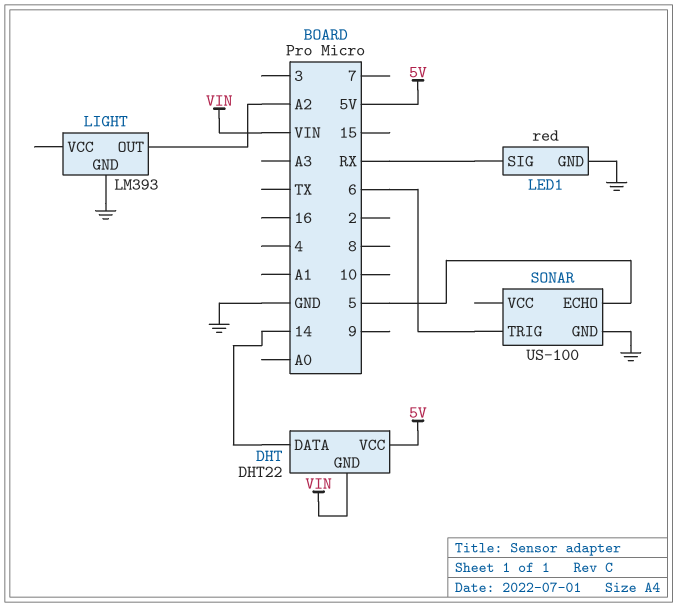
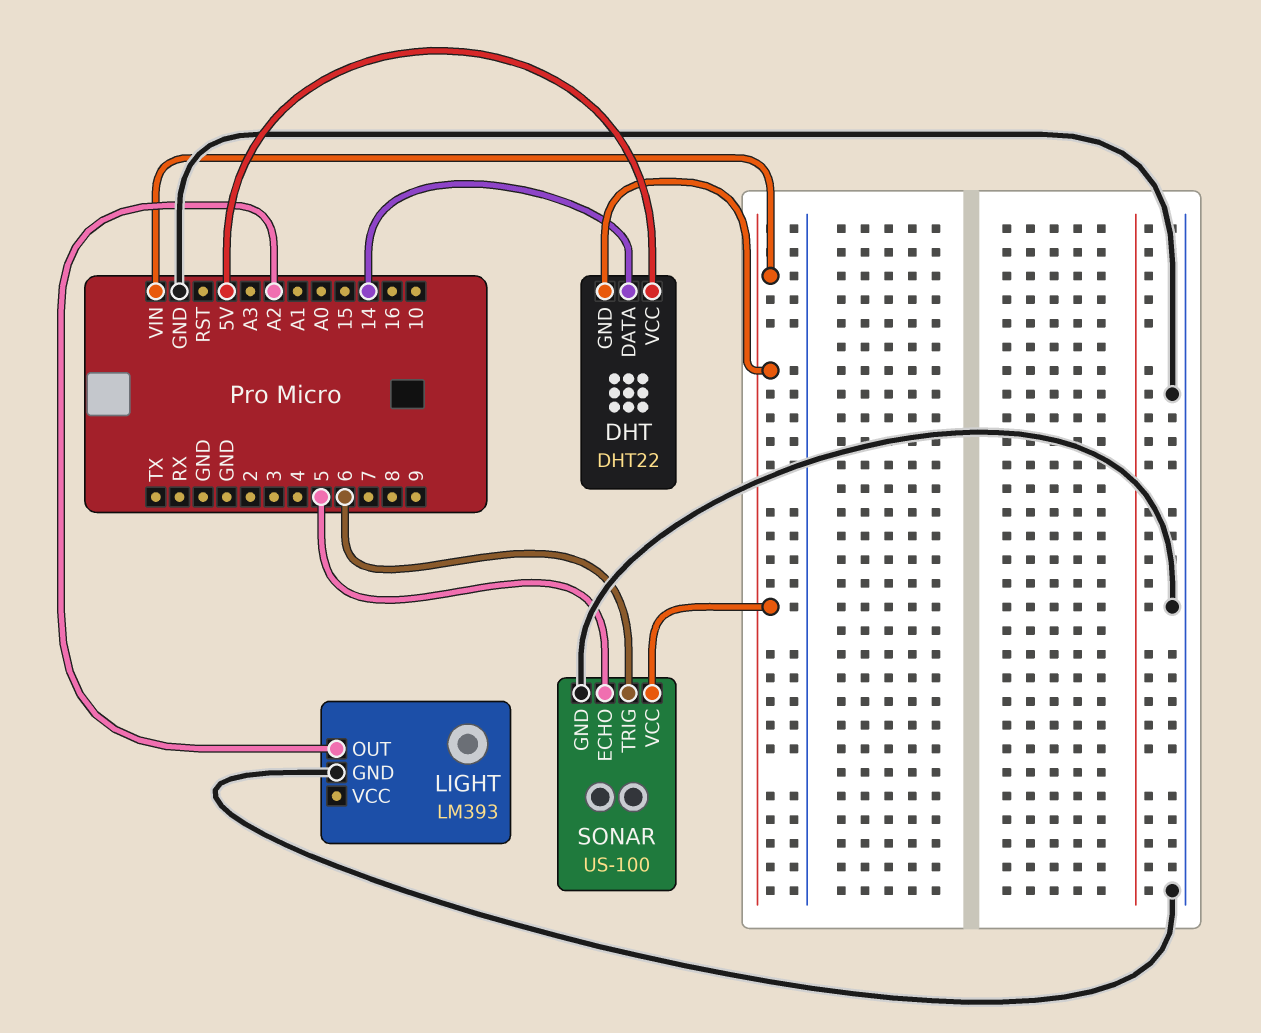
LED1: red -> none
LED1 pin GND: GND -> none
LED1 pin SIG: RX -> none
SONAR pin VCC: none -> VIN

